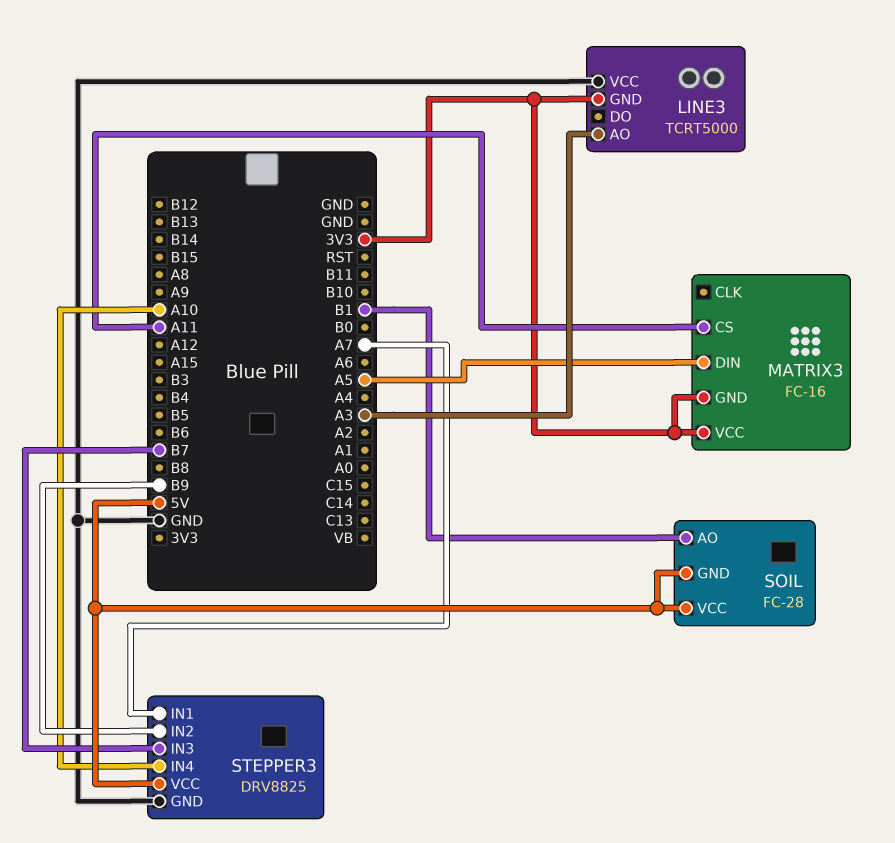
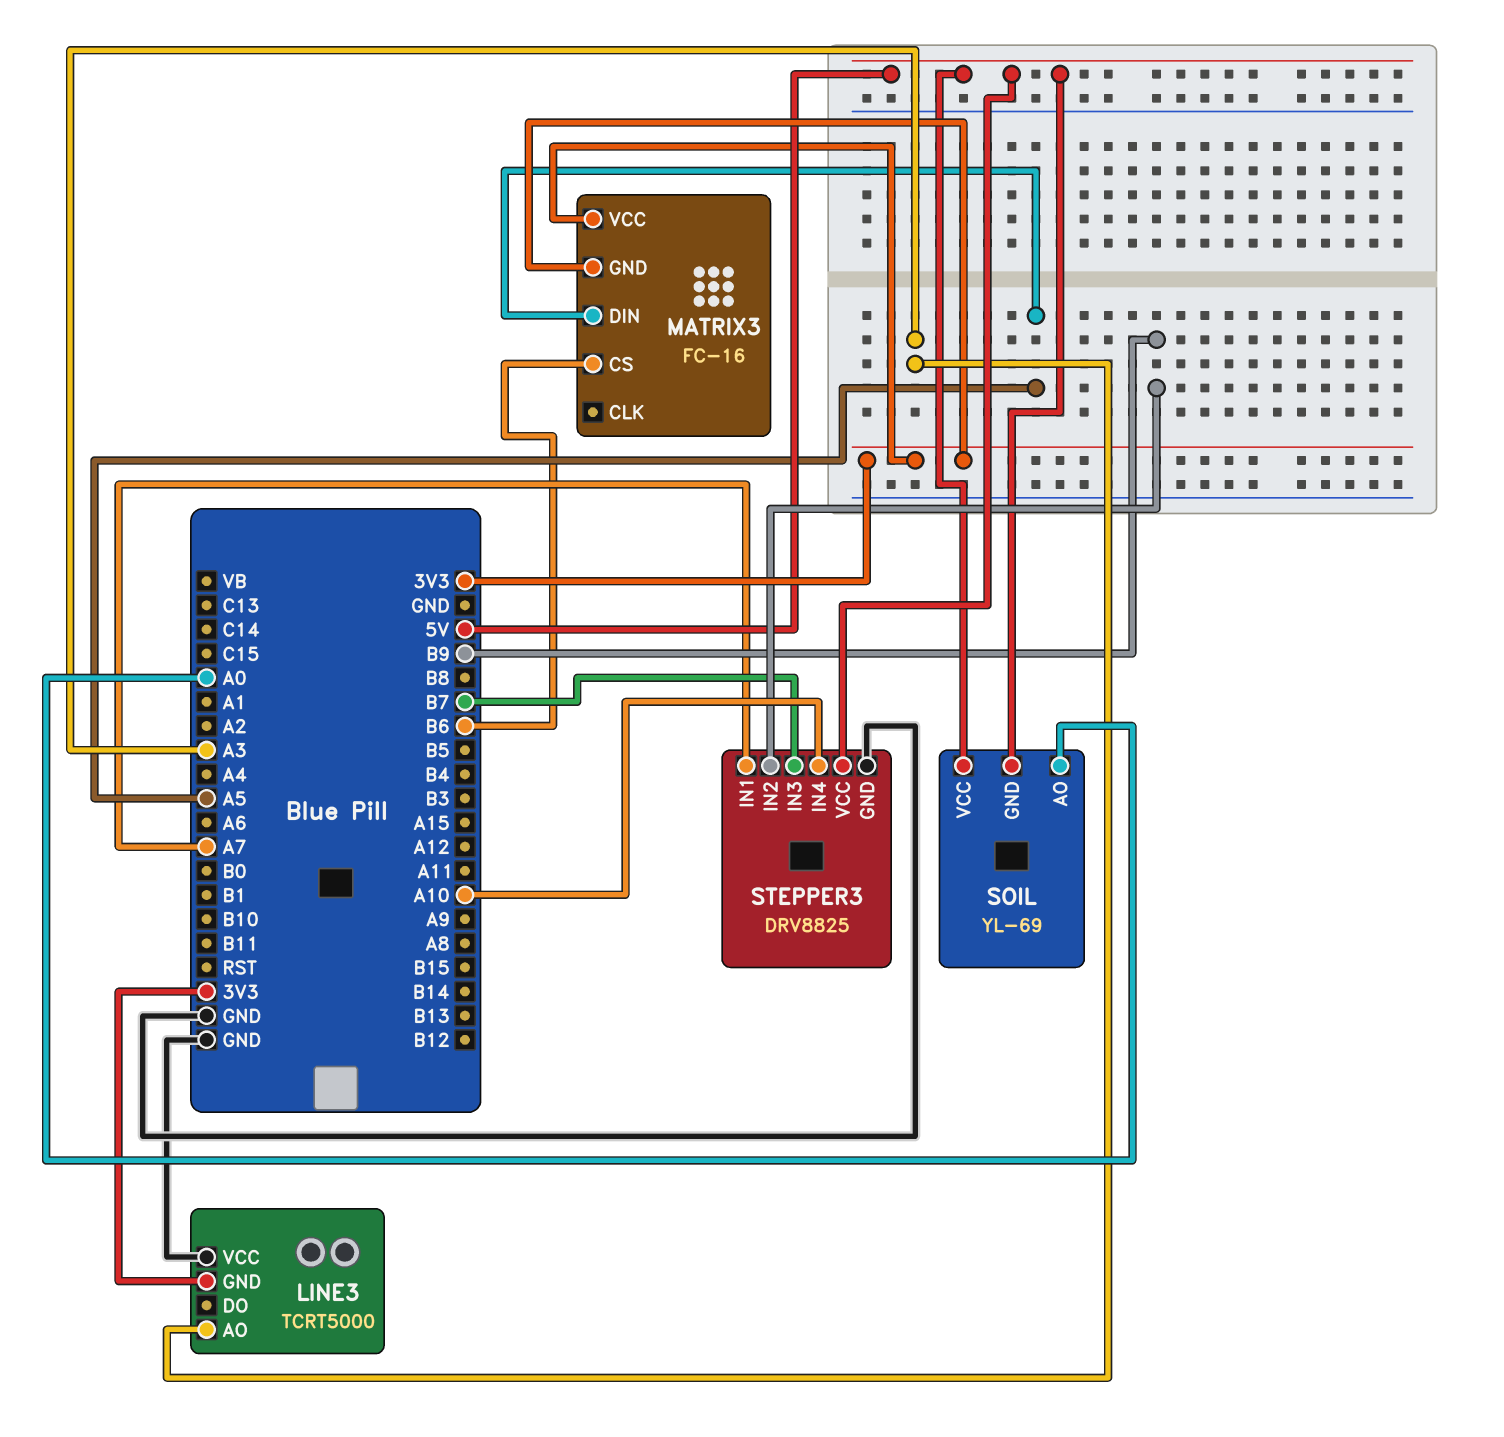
MATRIX3 pin CS: A11 -> B6
SOIL: FC-28 -> YL-69
SOIL pin AO: B1 -> A0

